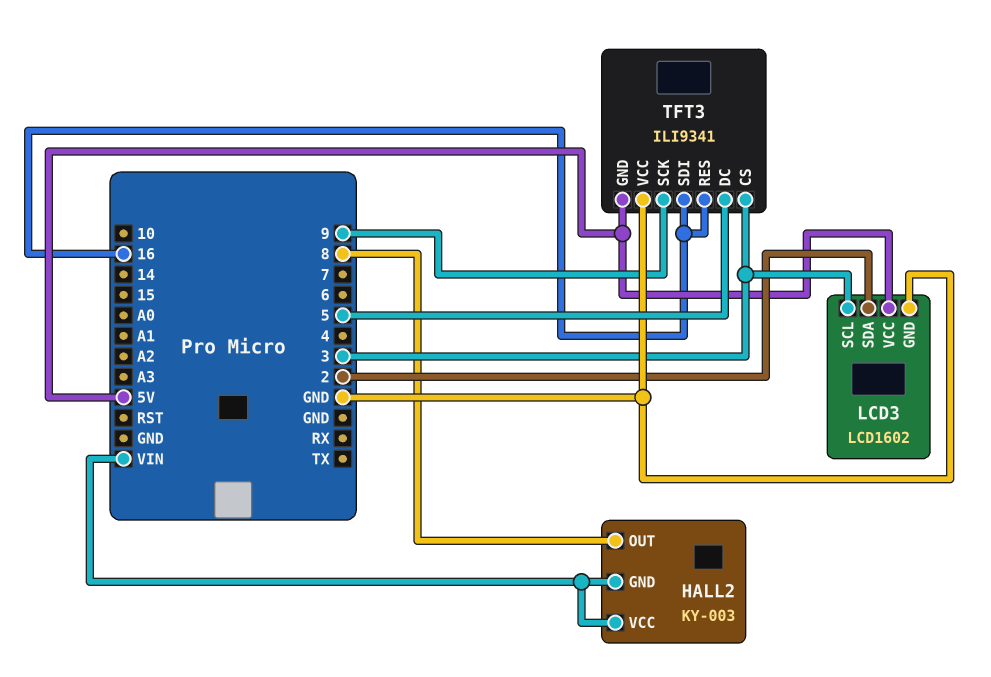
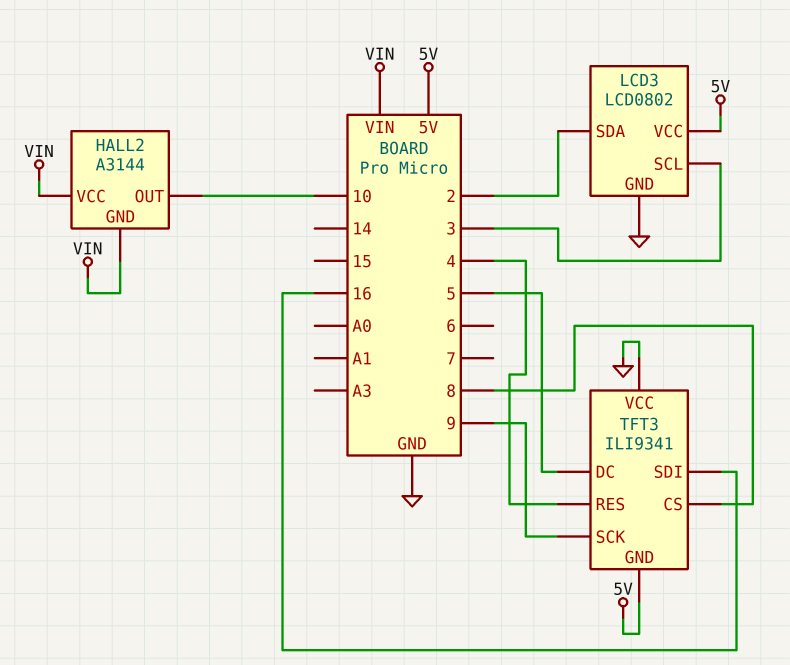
HALL2: KY-003 -> A3144
HALL2 pin OUT: 8 -> 10
LCD3: LCD1602 -> LCD0802
TFT3 pin CS: 3 -> 8
TFT3 pin RES: 16 -> 4

